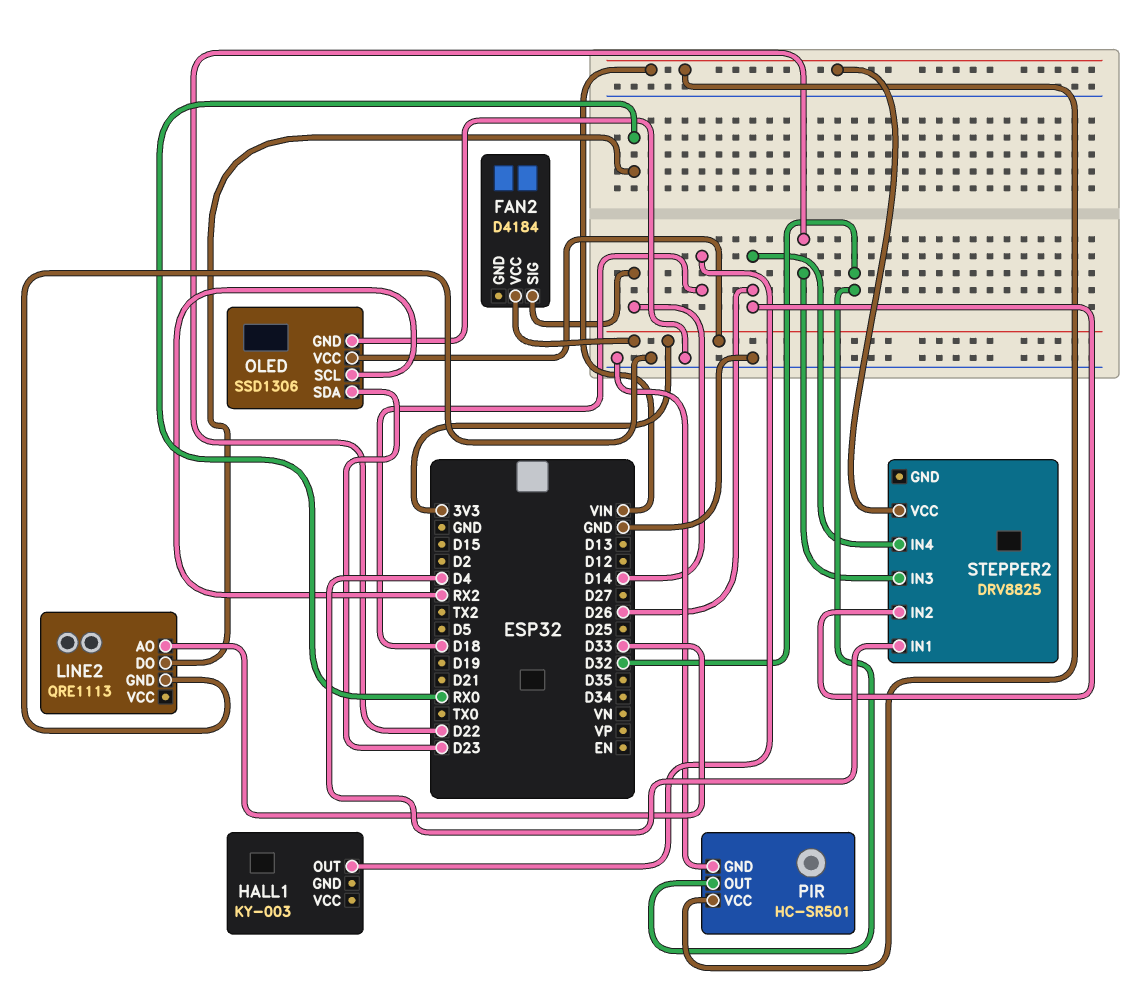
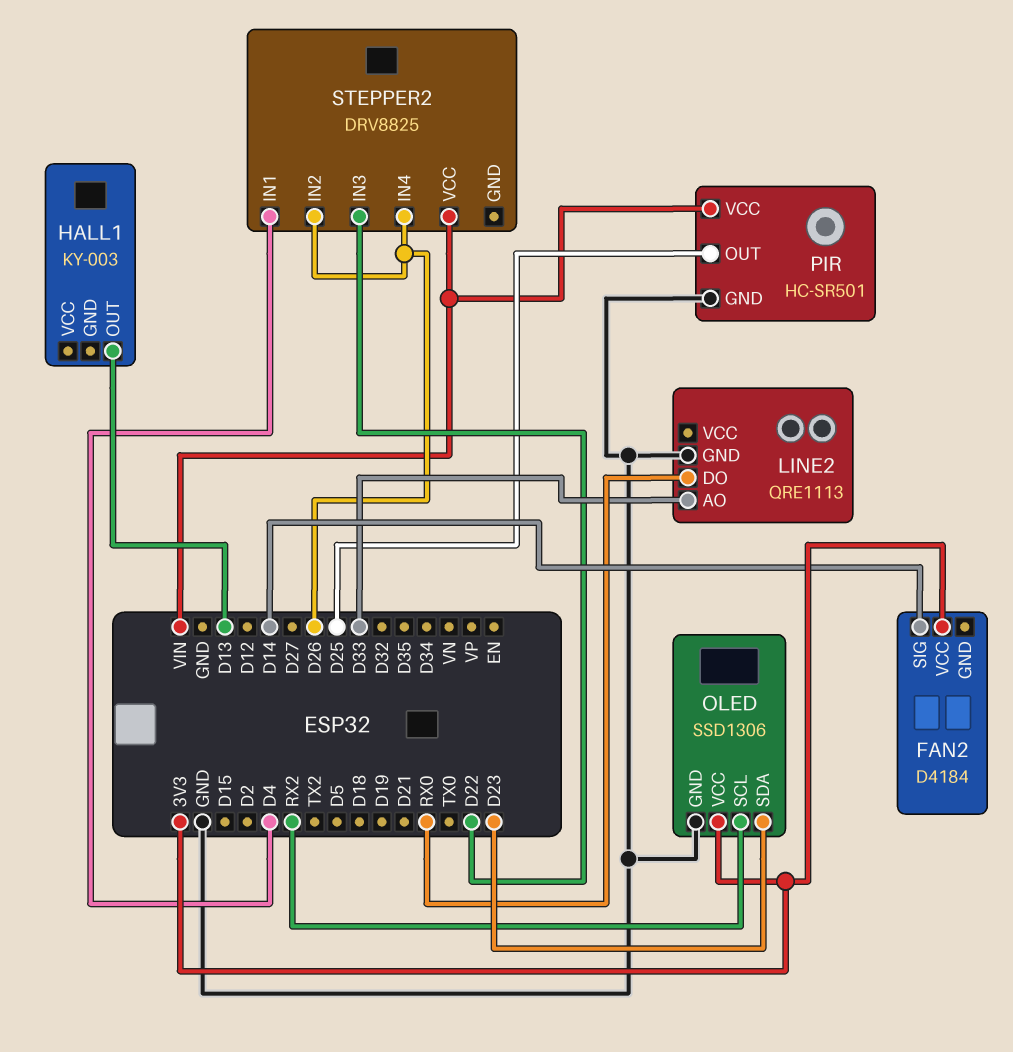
HALL1 pin OUT: D18 -> D13
PIR pin OUT: D32 -> D25

